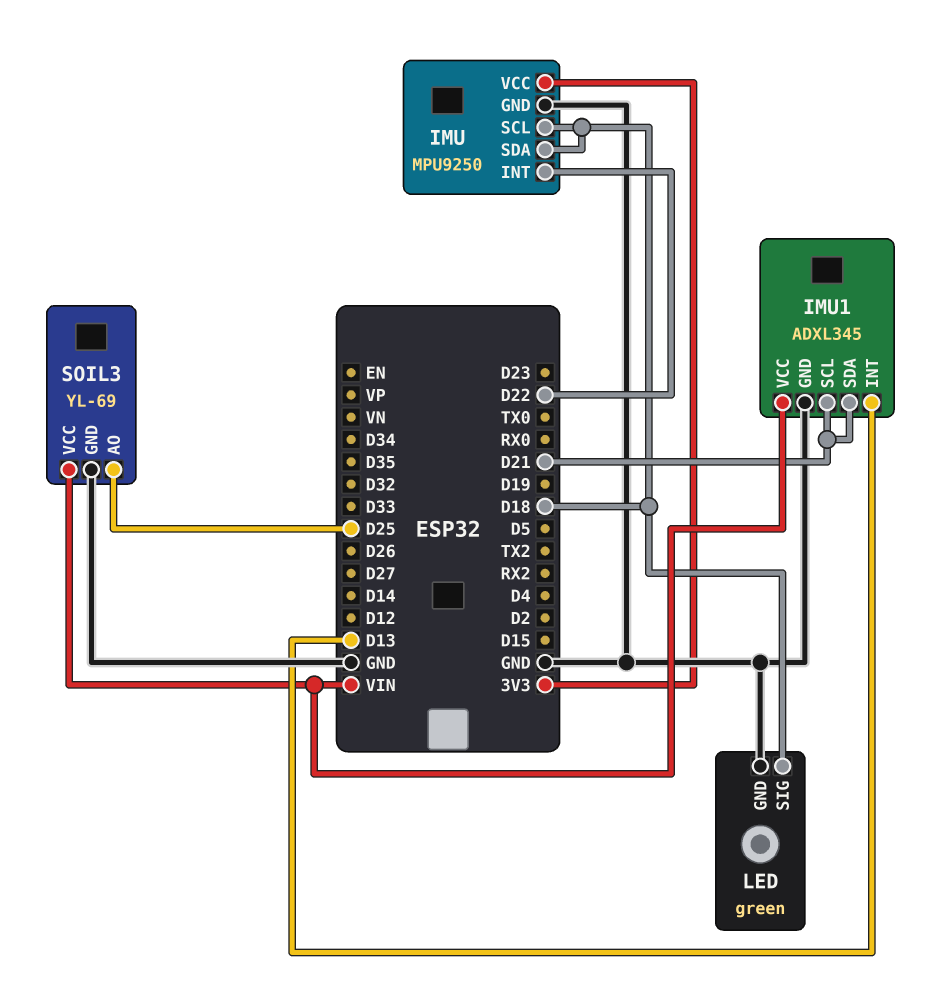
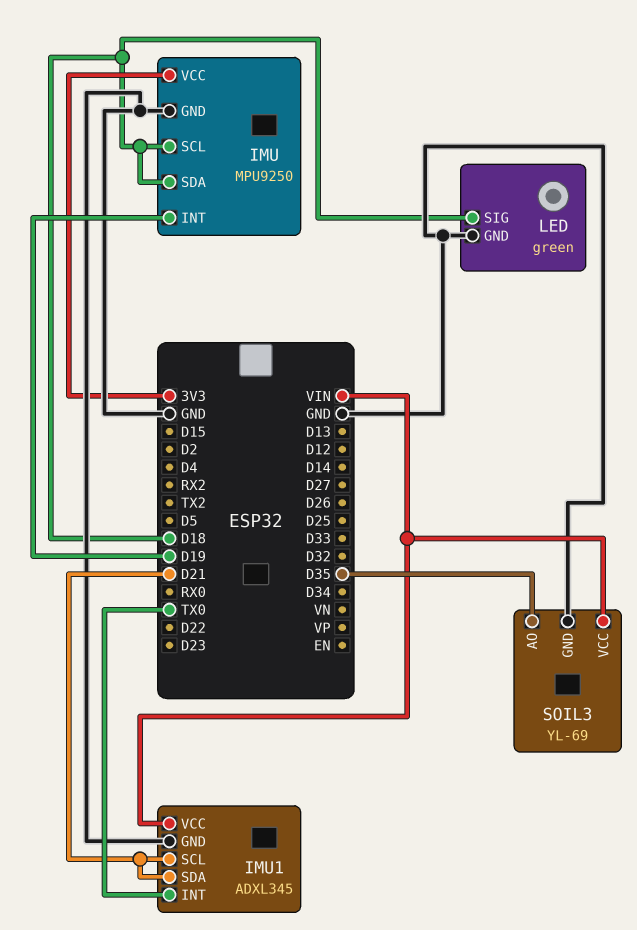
IMU pin INT: D22 -> D19
IMU1 pin INT: D13 -> TX0
SOIL3 pin AO: D25 -> D35

